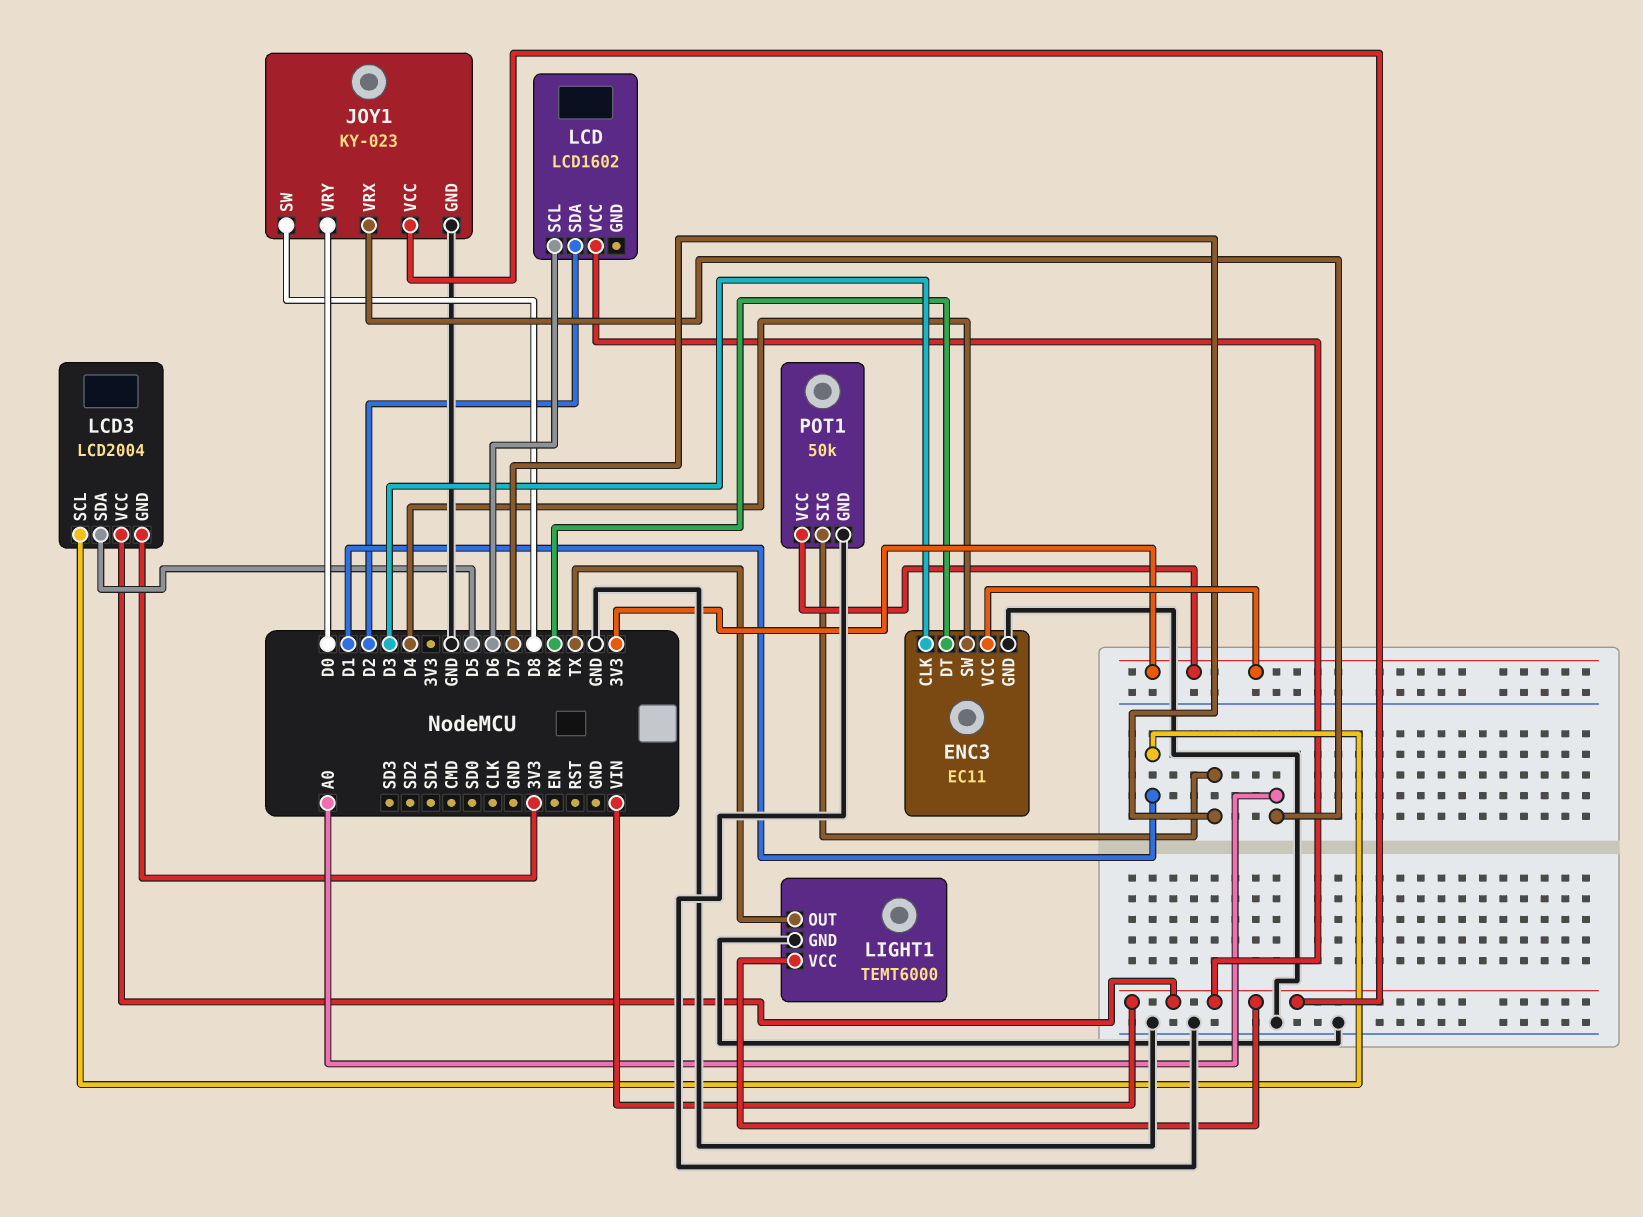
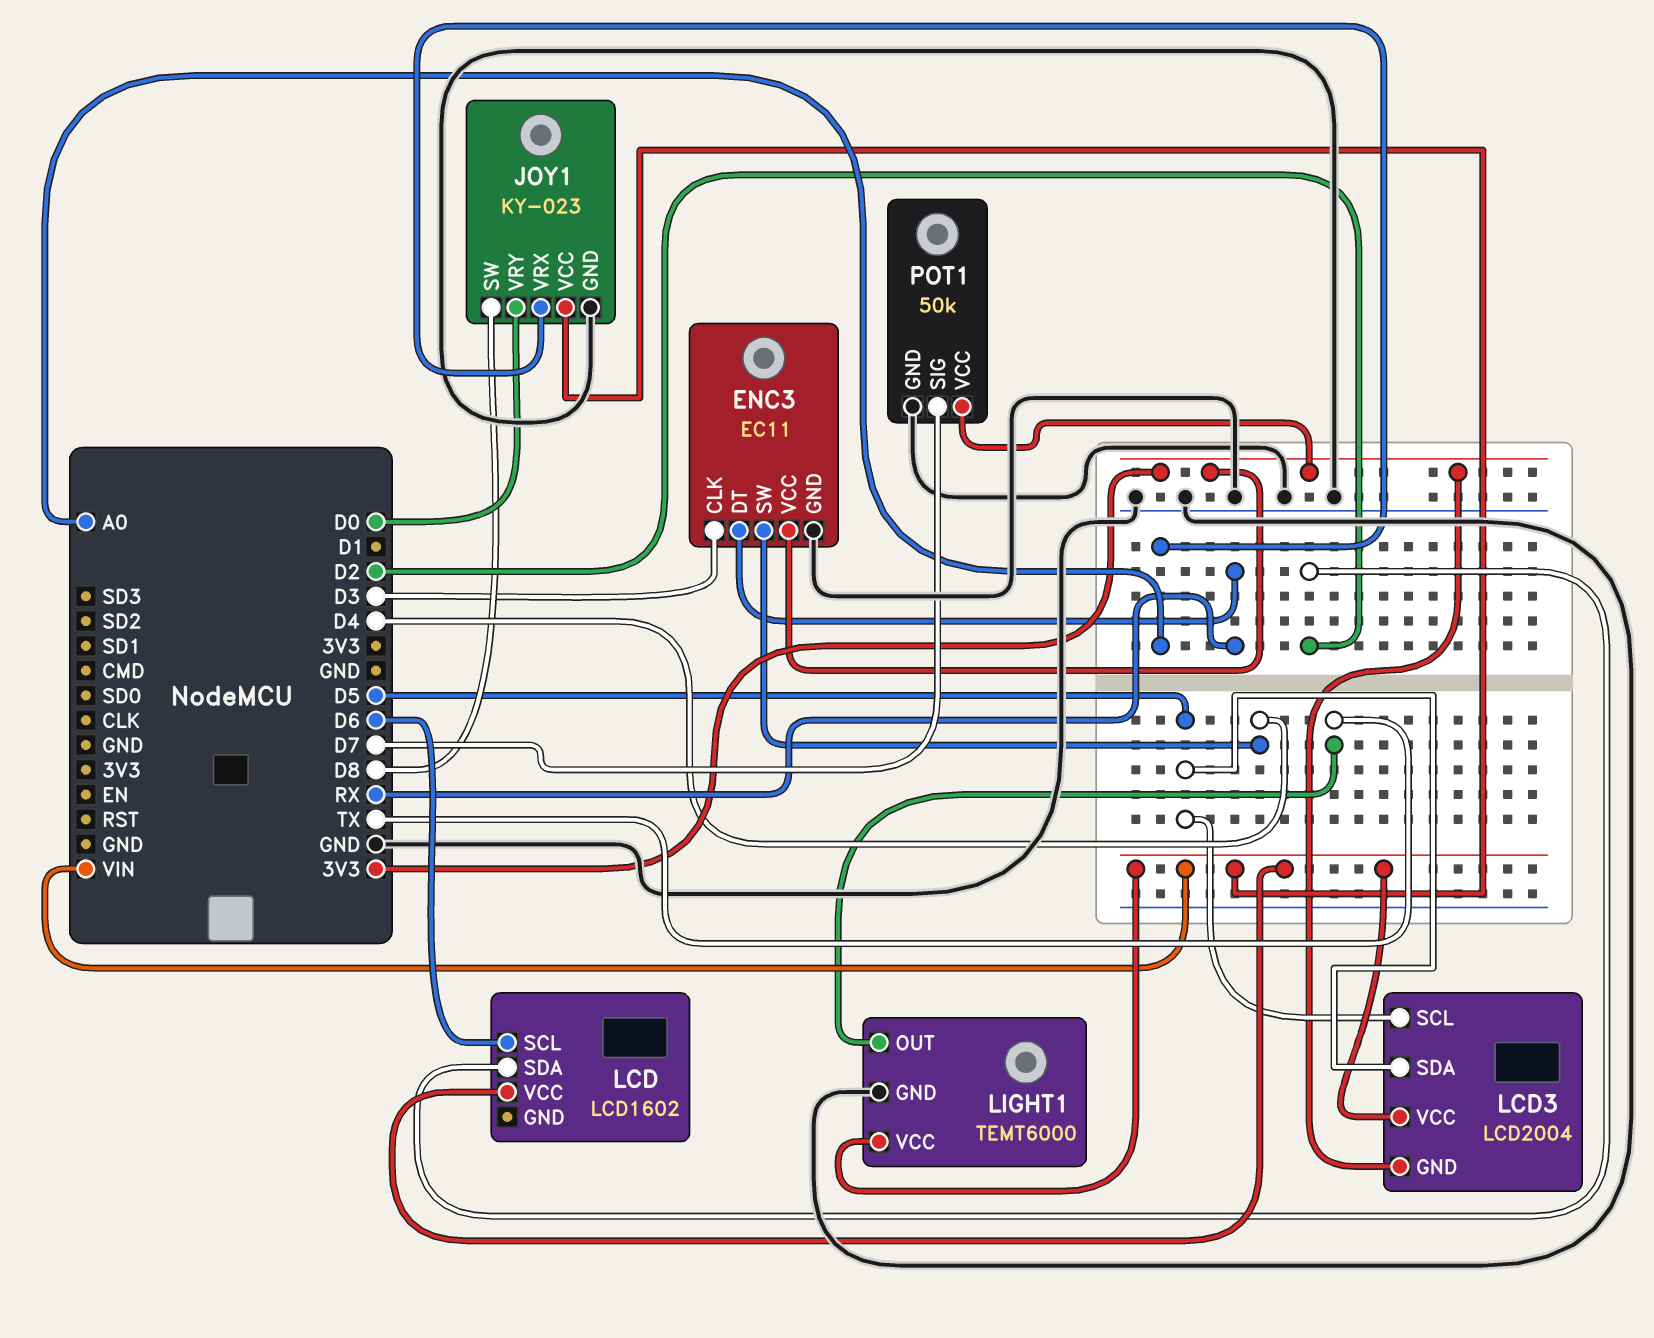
LCD3 pin SCL: D1 -> D5

